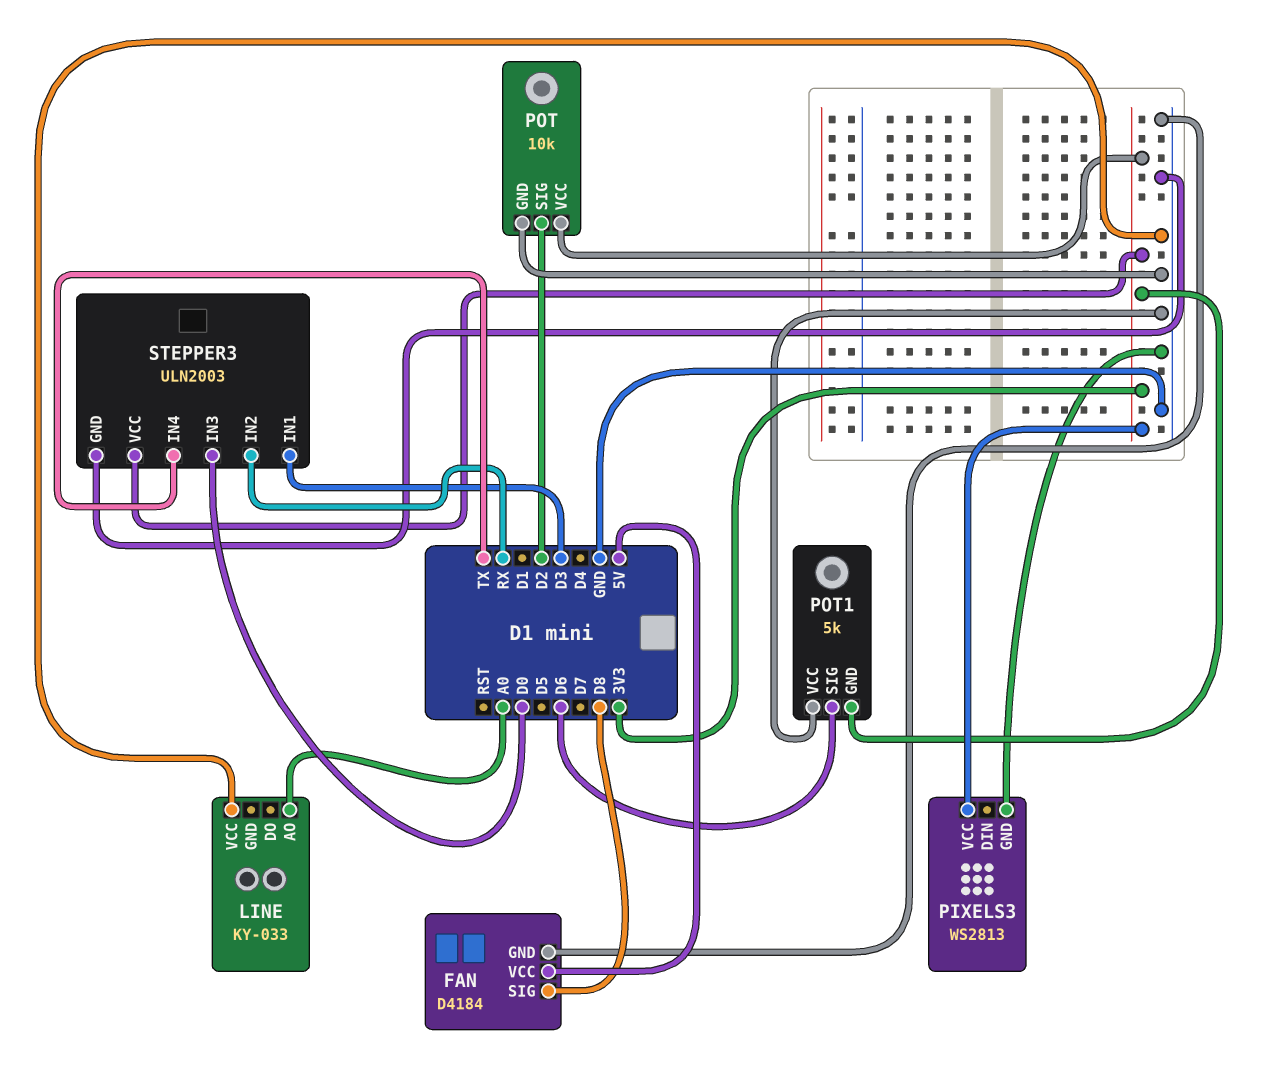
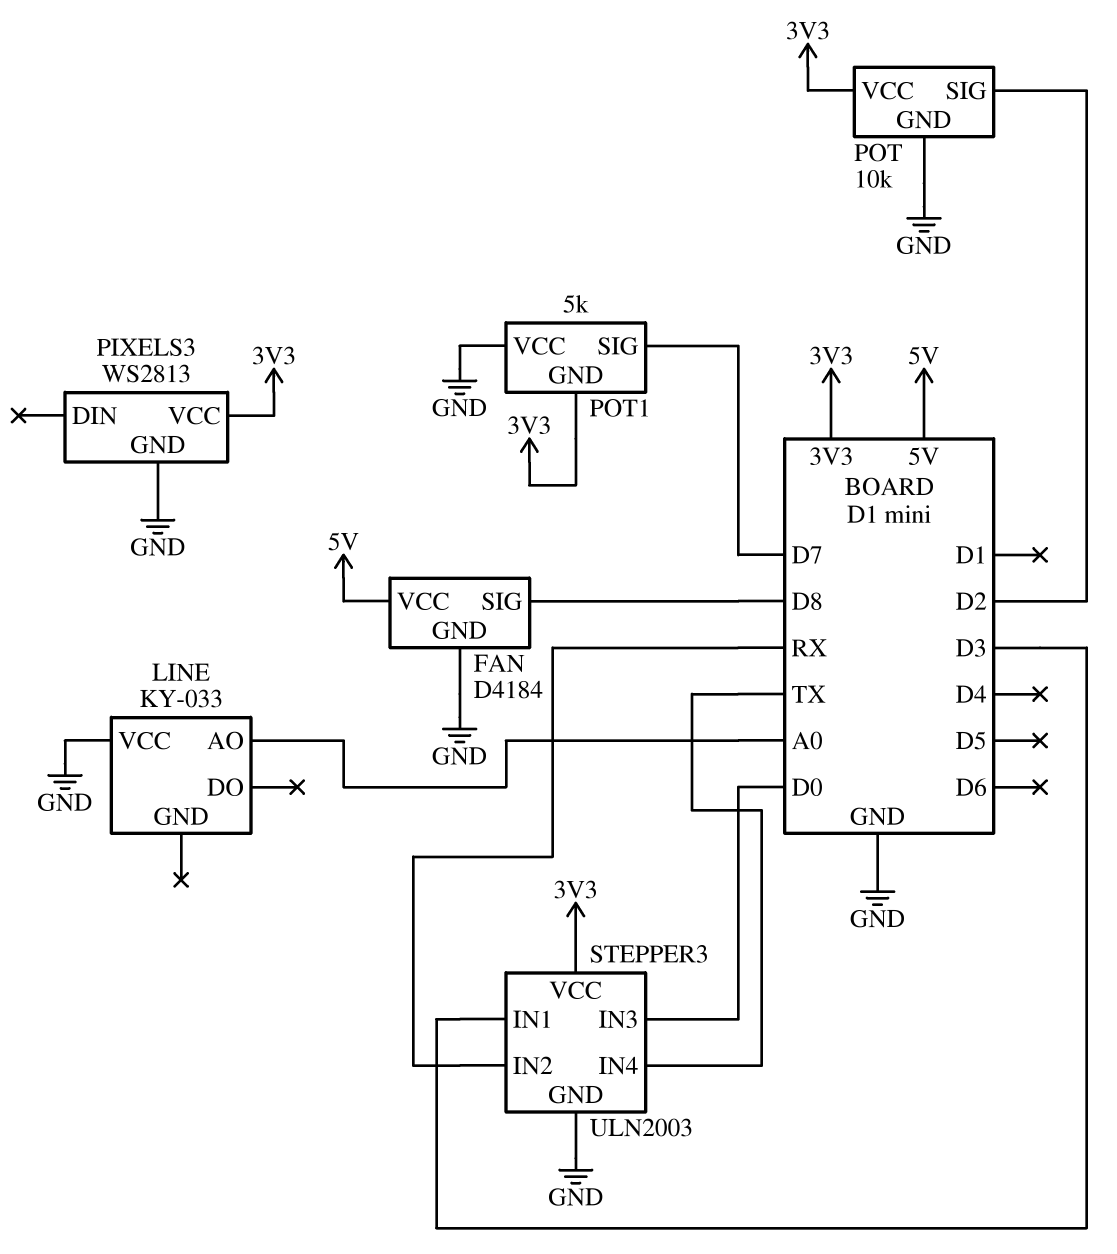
POT1 pin SIG: D6 -> D7

